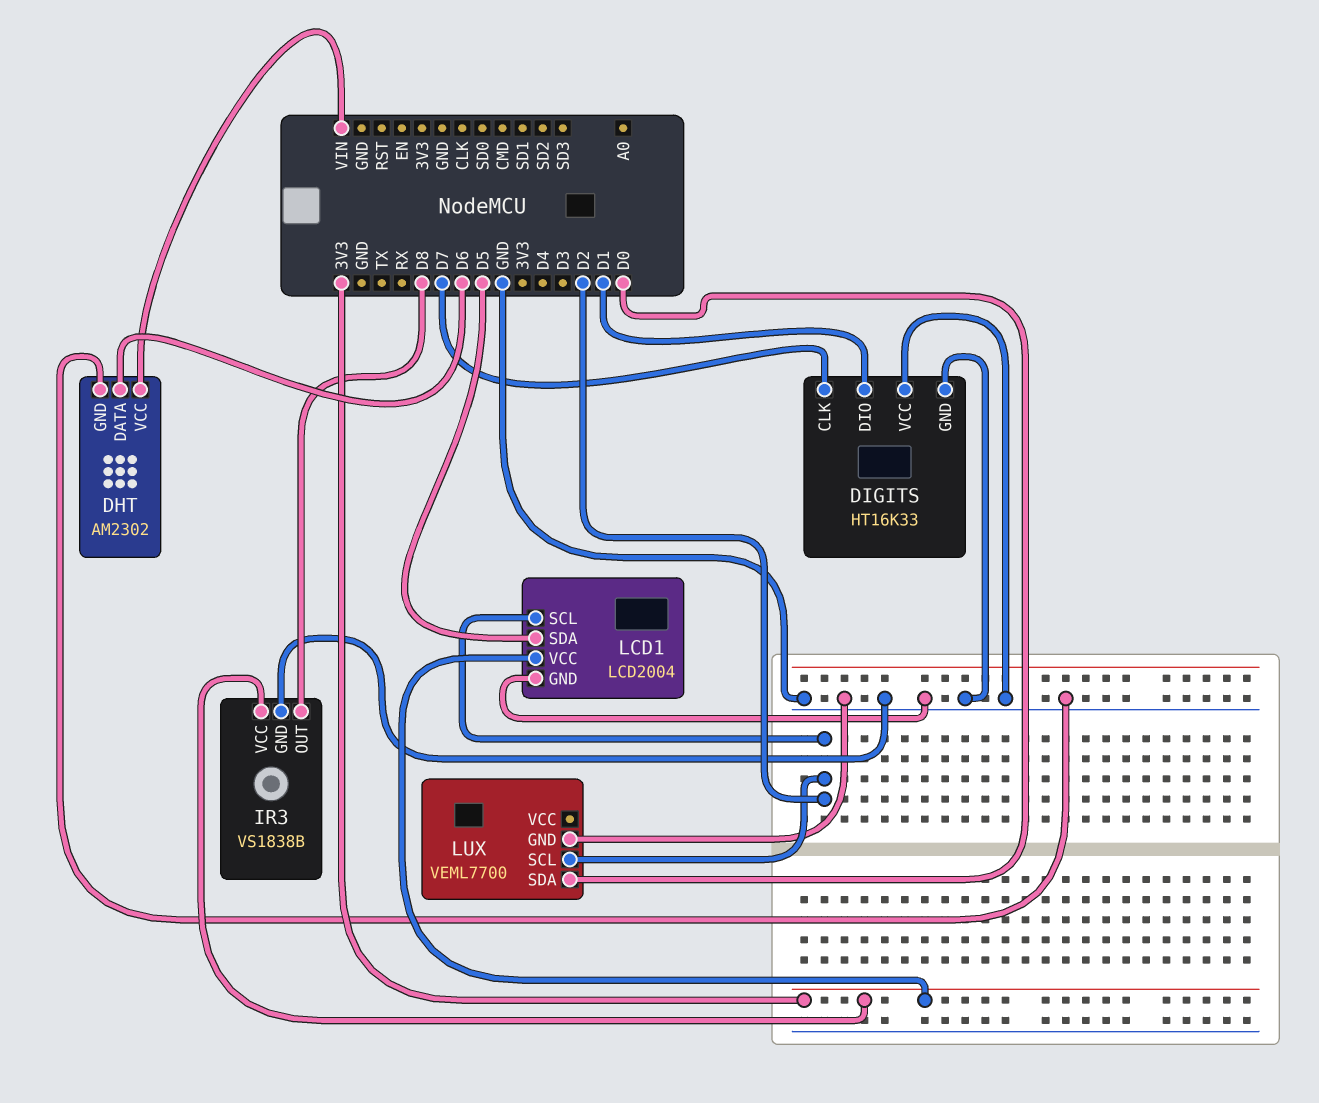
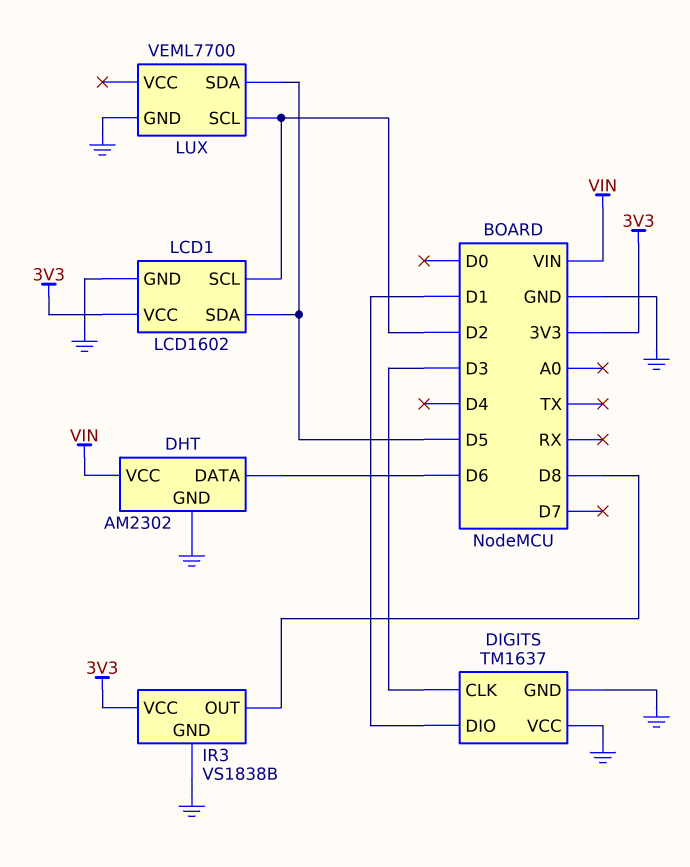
DIGITS: HT16K33 -> TM1637
DIGITS pin CLK: D7 -> D3
LCD1: LCD2004 -> LCD1602
LUX pin SDA: D0 -> D5

